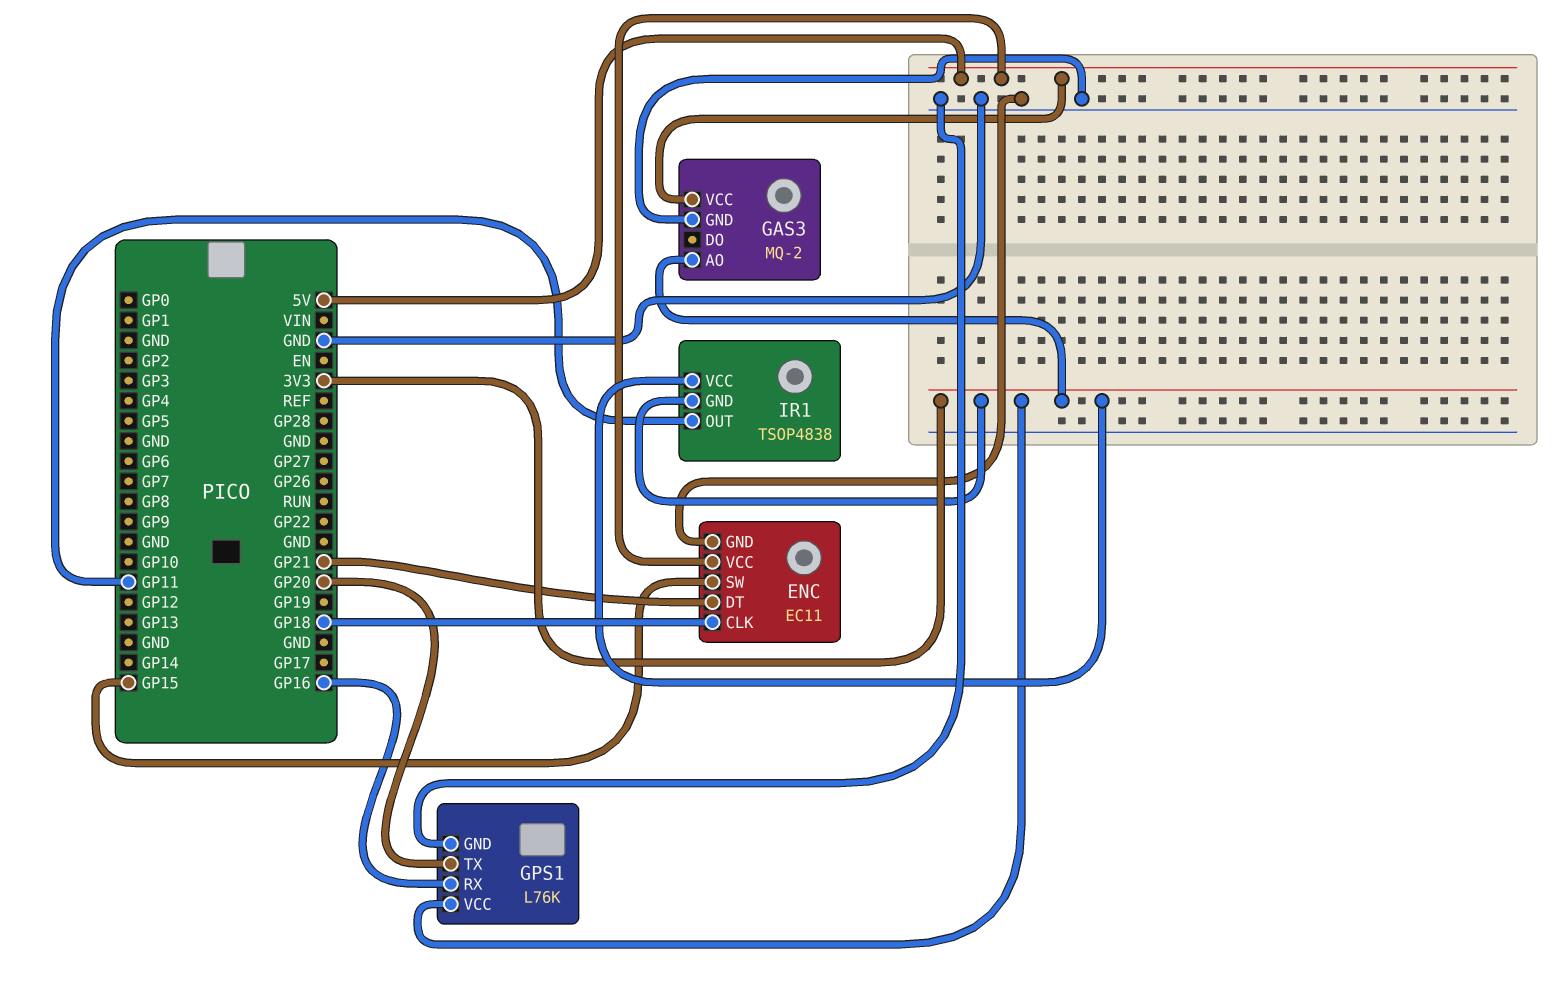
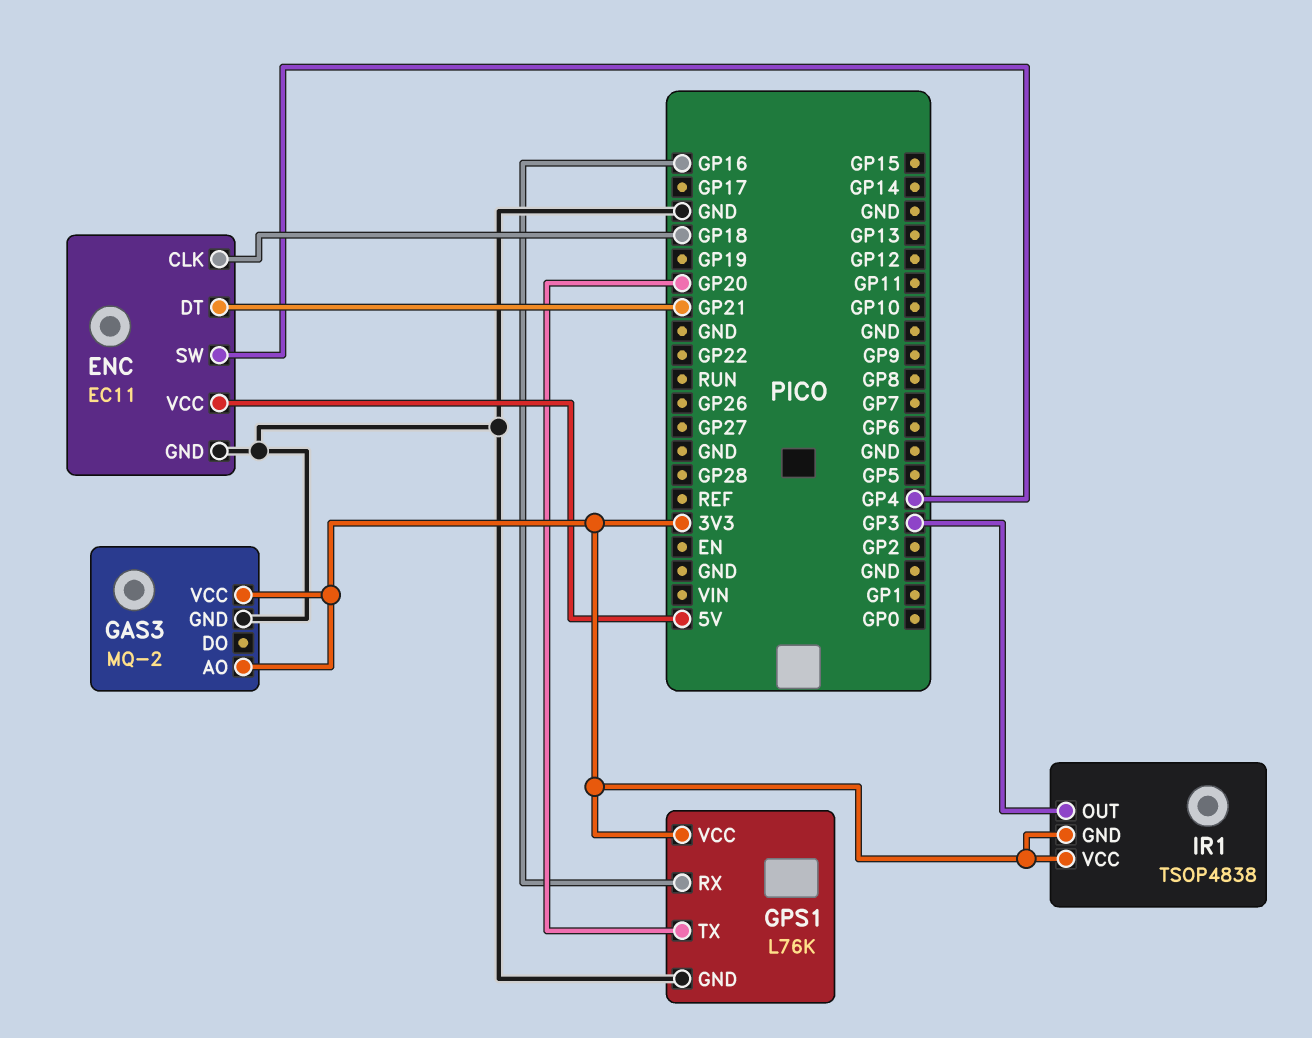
ENC pin SW: GP15 -> GP4
GAS3 pin VCC: 5V -> 3V3
IR1 pin OUT: GP11 -> GP3

